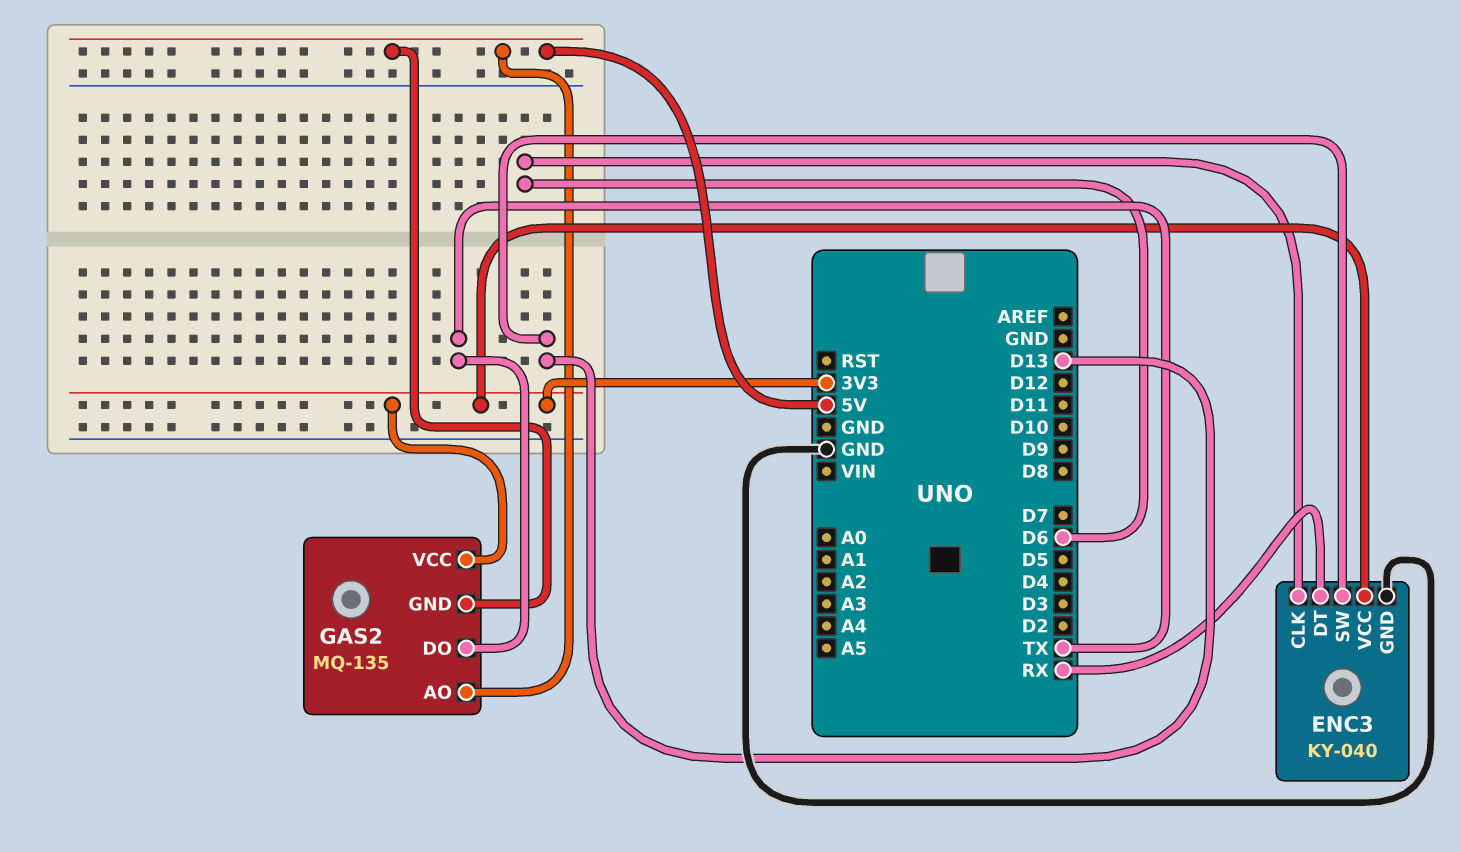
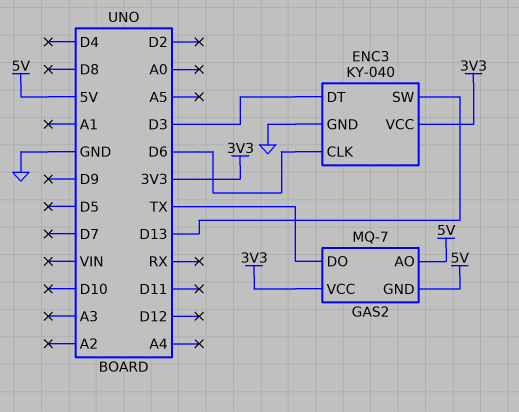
ENC3 pin DT: RX -> D3
GAS2: MQ-135 -> MQ-7

